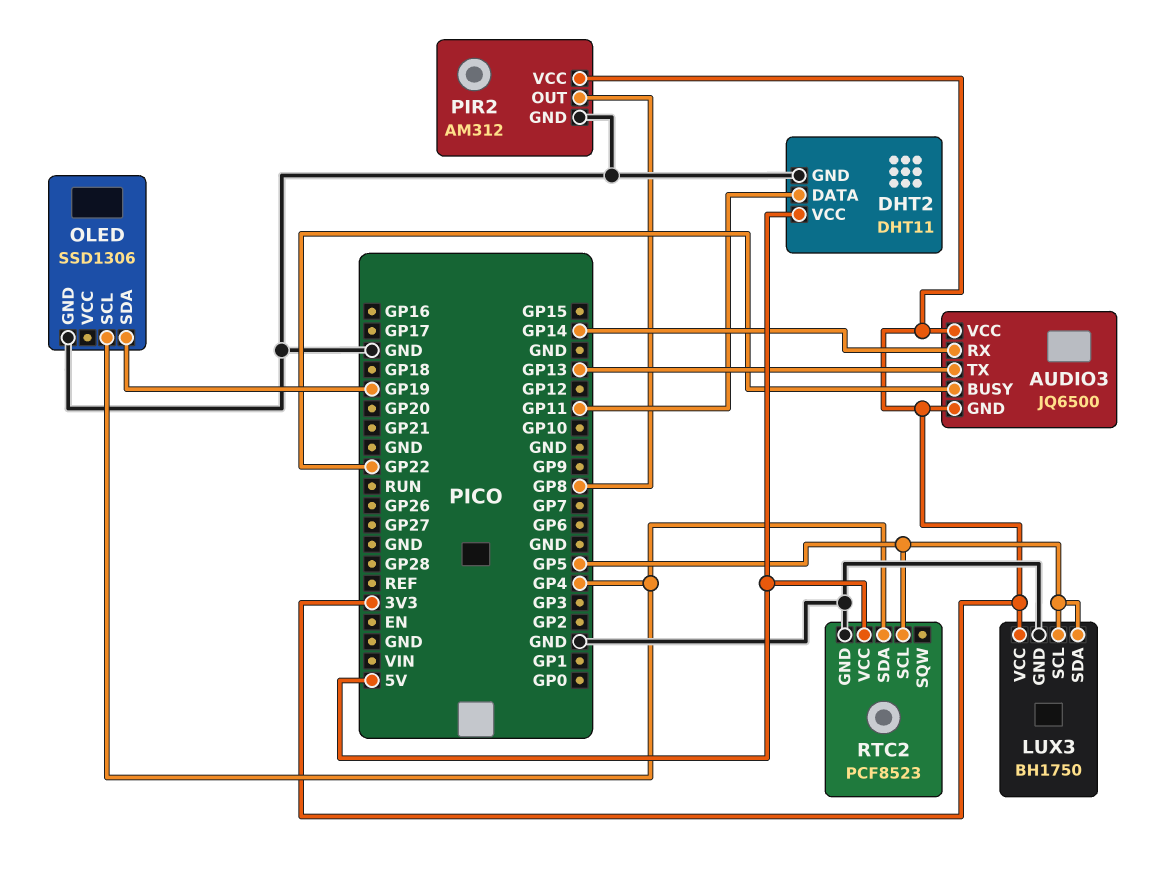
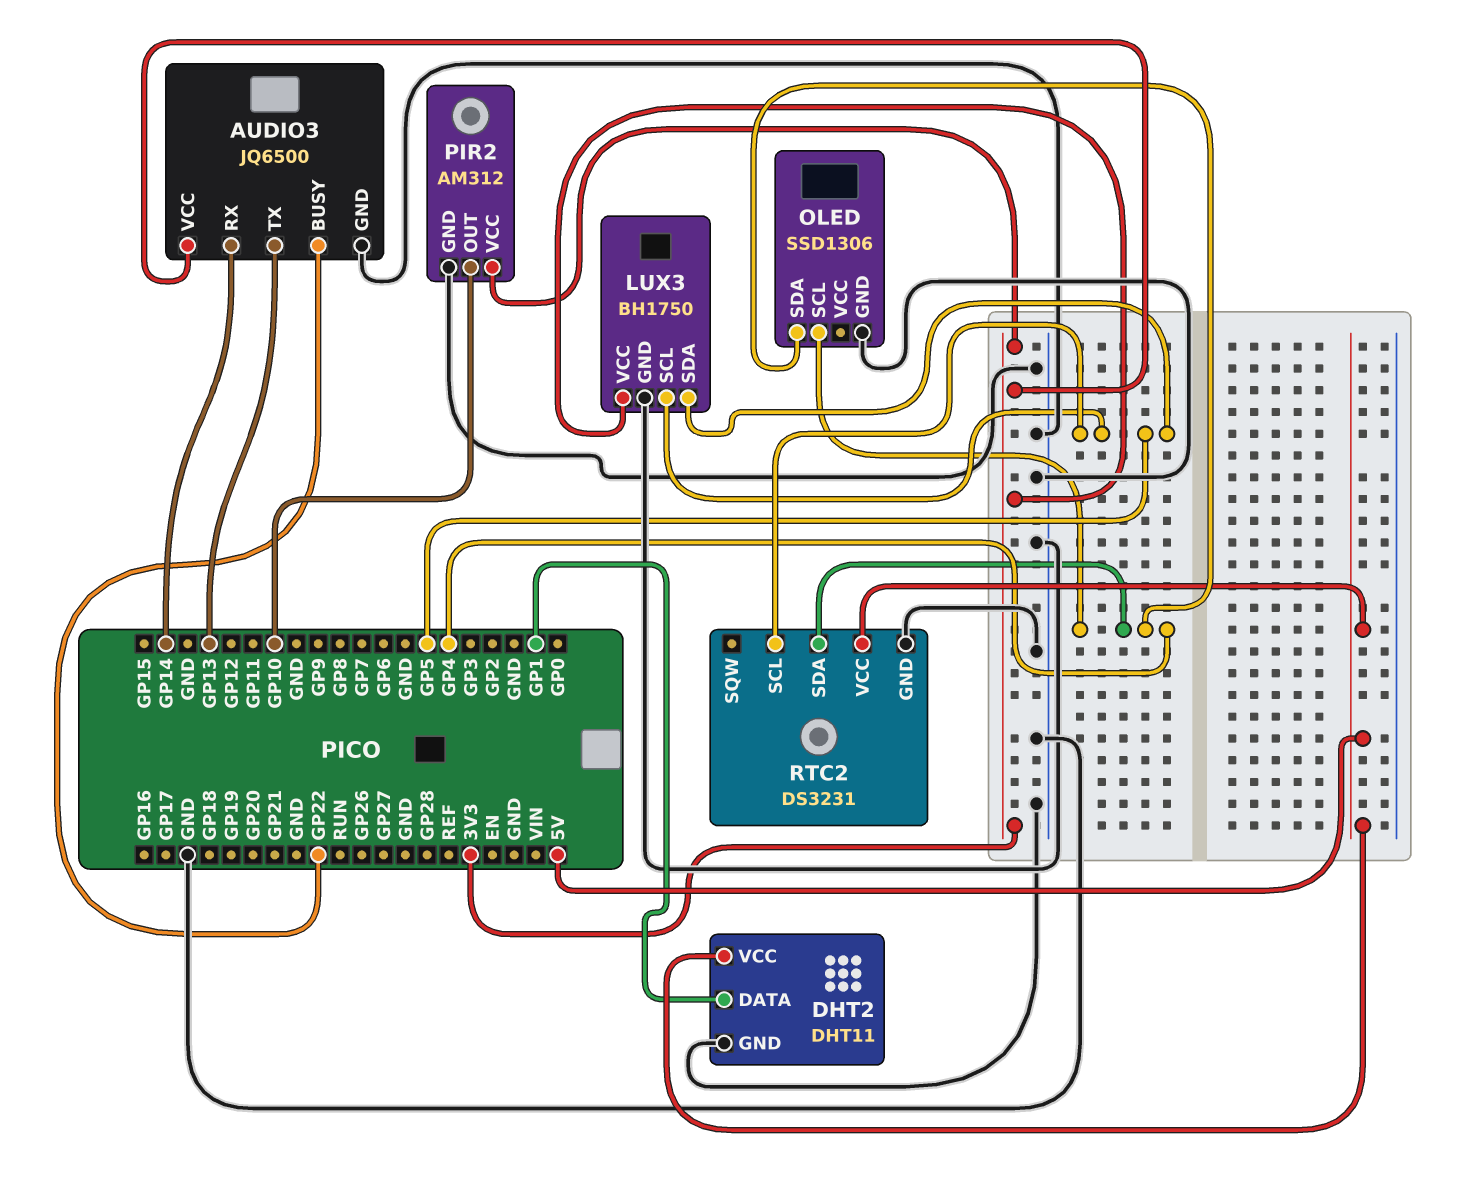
AUDIO3 pin GND: 3V3 -> GND
DHT2 pin DATA: GP11 -> GP1
OLED pin SDA: GP19 -> GP4
PIR2 pin OUT: GP8 -> GP10
RTC2: PCF8523 -> DS3231

